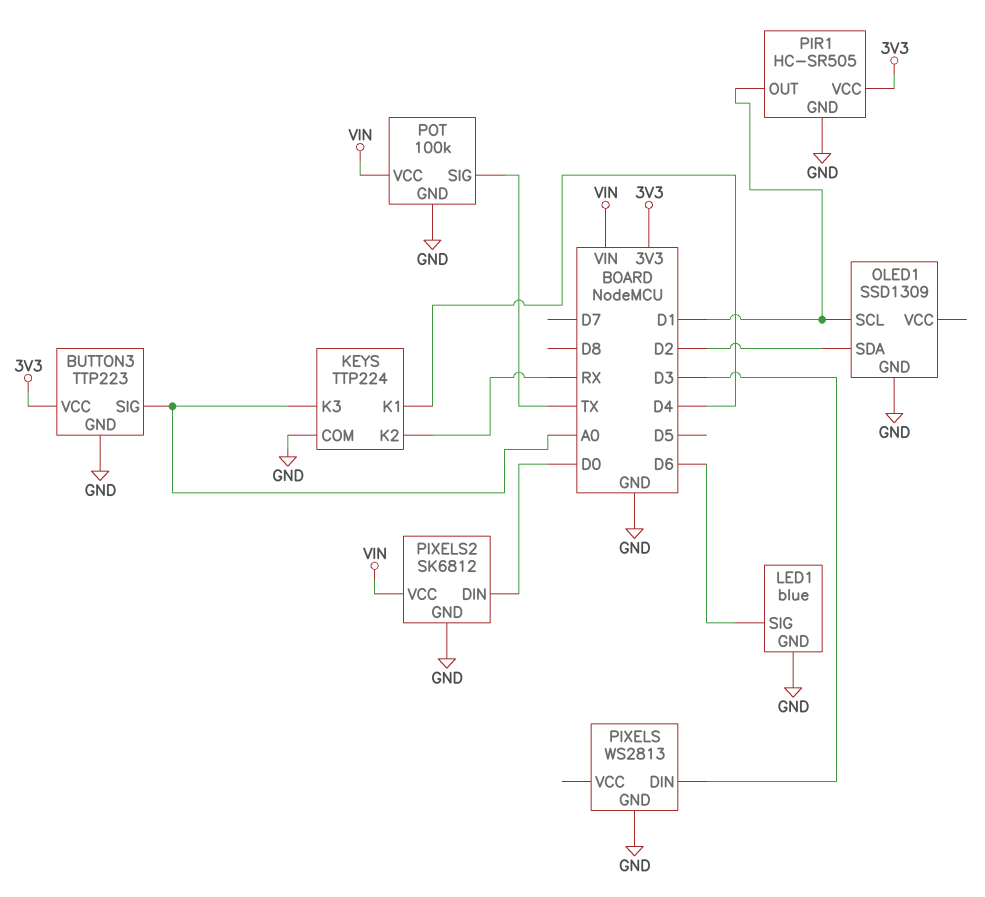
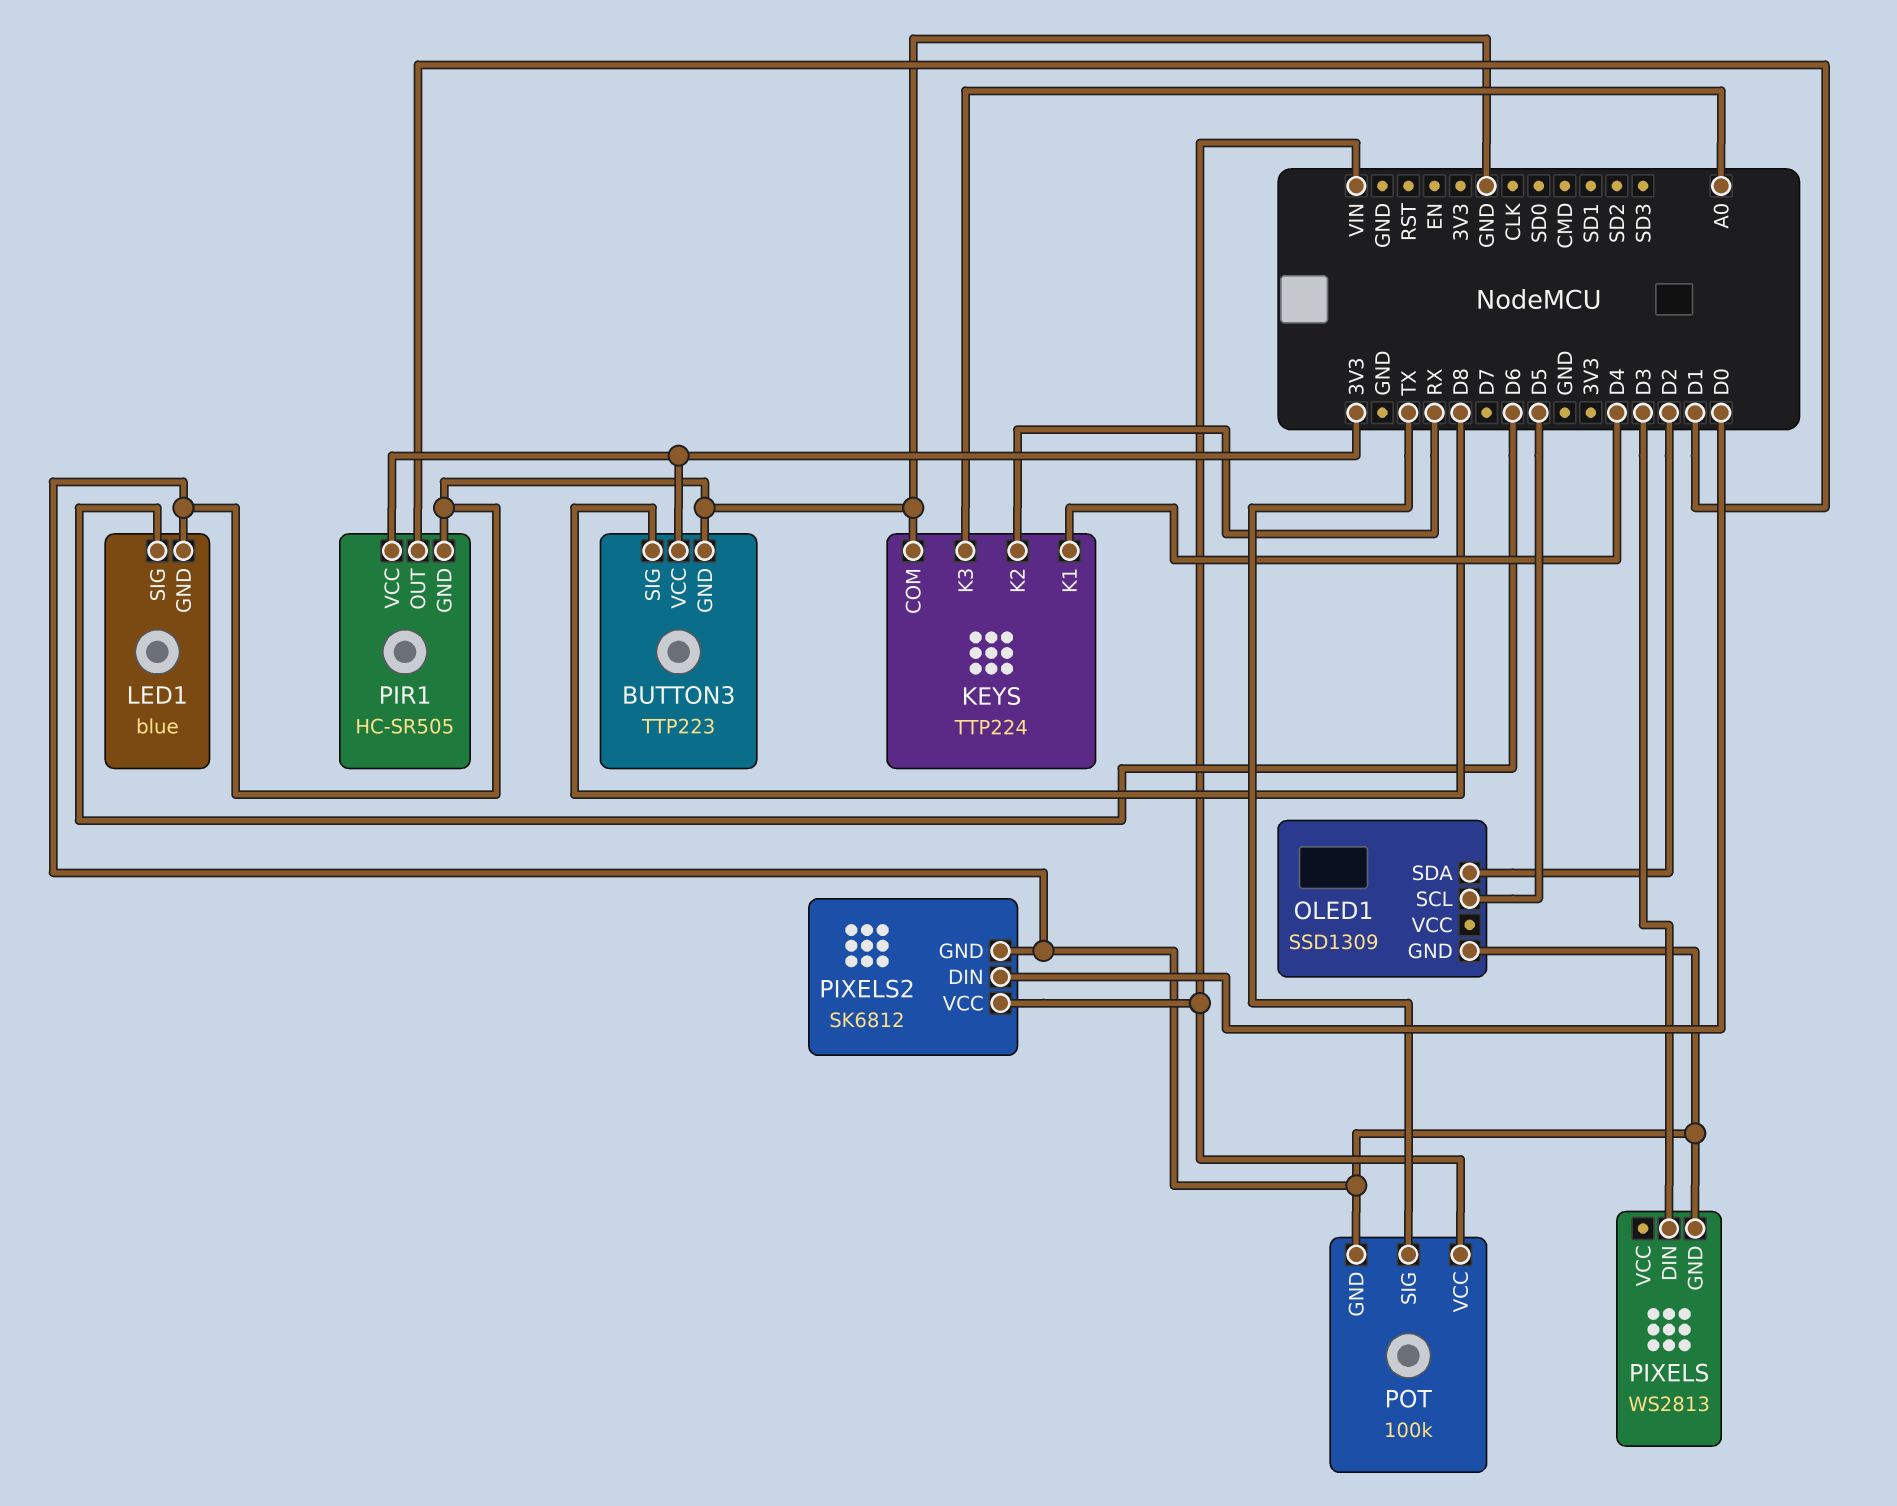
BUTTON3 pin SIG: A0 -> D8
OLED1 pin SCL: D1 -> D5

